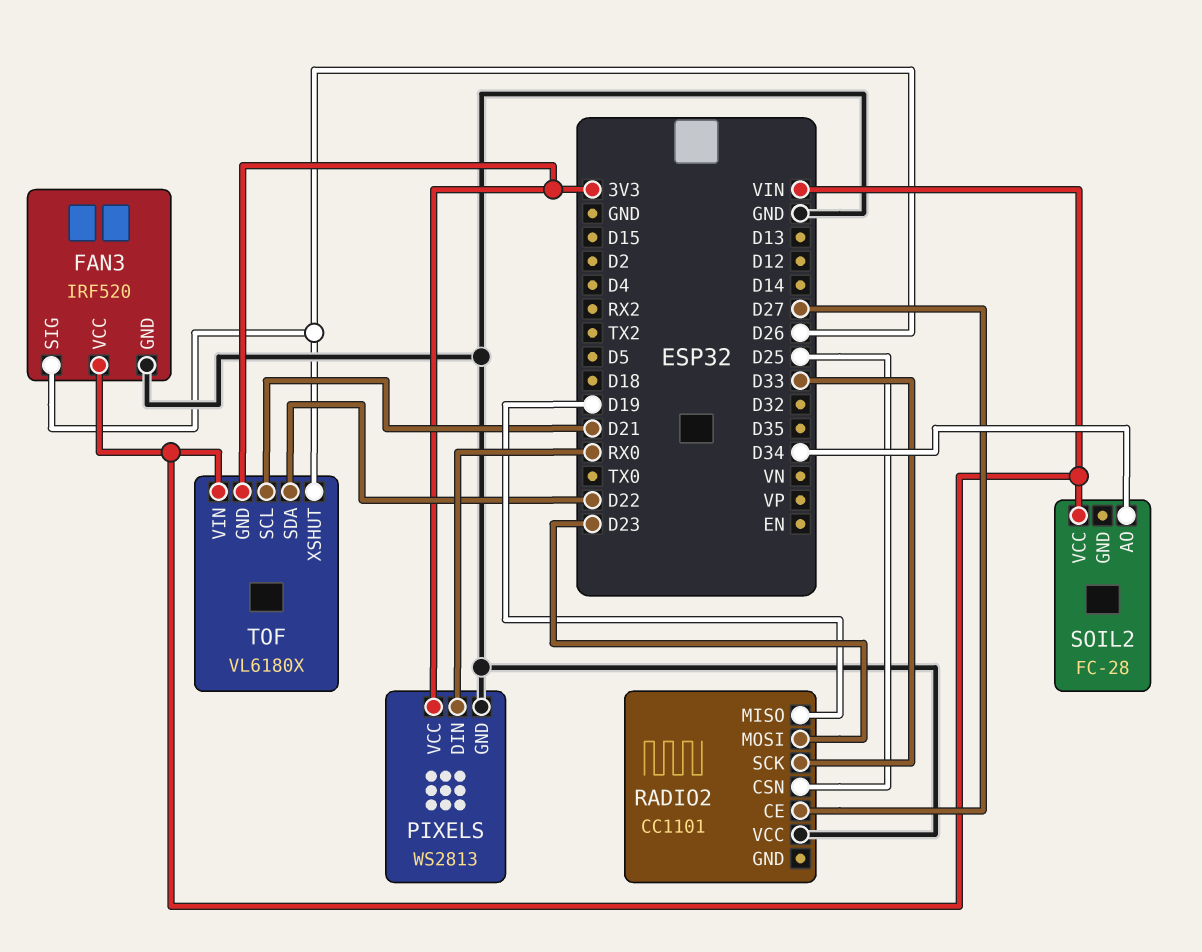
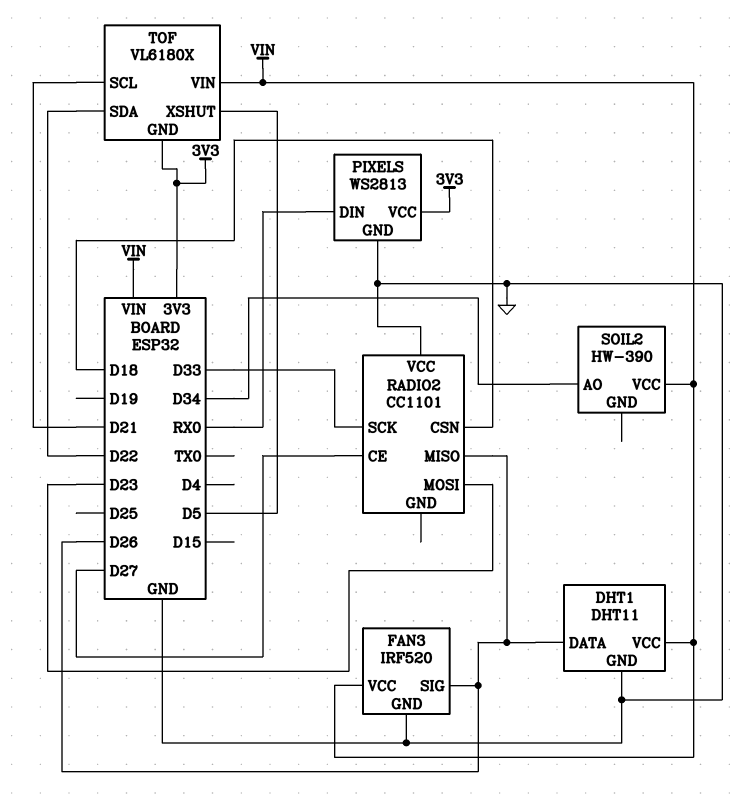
DHT1: none -> DHT11
DHT1 pin DATA: none -> D26
DHT1 pin GND: none -> GND
DHT1 pin VCC: none -> VIN
RADIO2 pin CSN: D25 -> D18
RADIO2 pin MISO: D19 -> D26
SOIL2: FC-28 -> HW-390
TOF pin XSHUT: D26 -> D5

